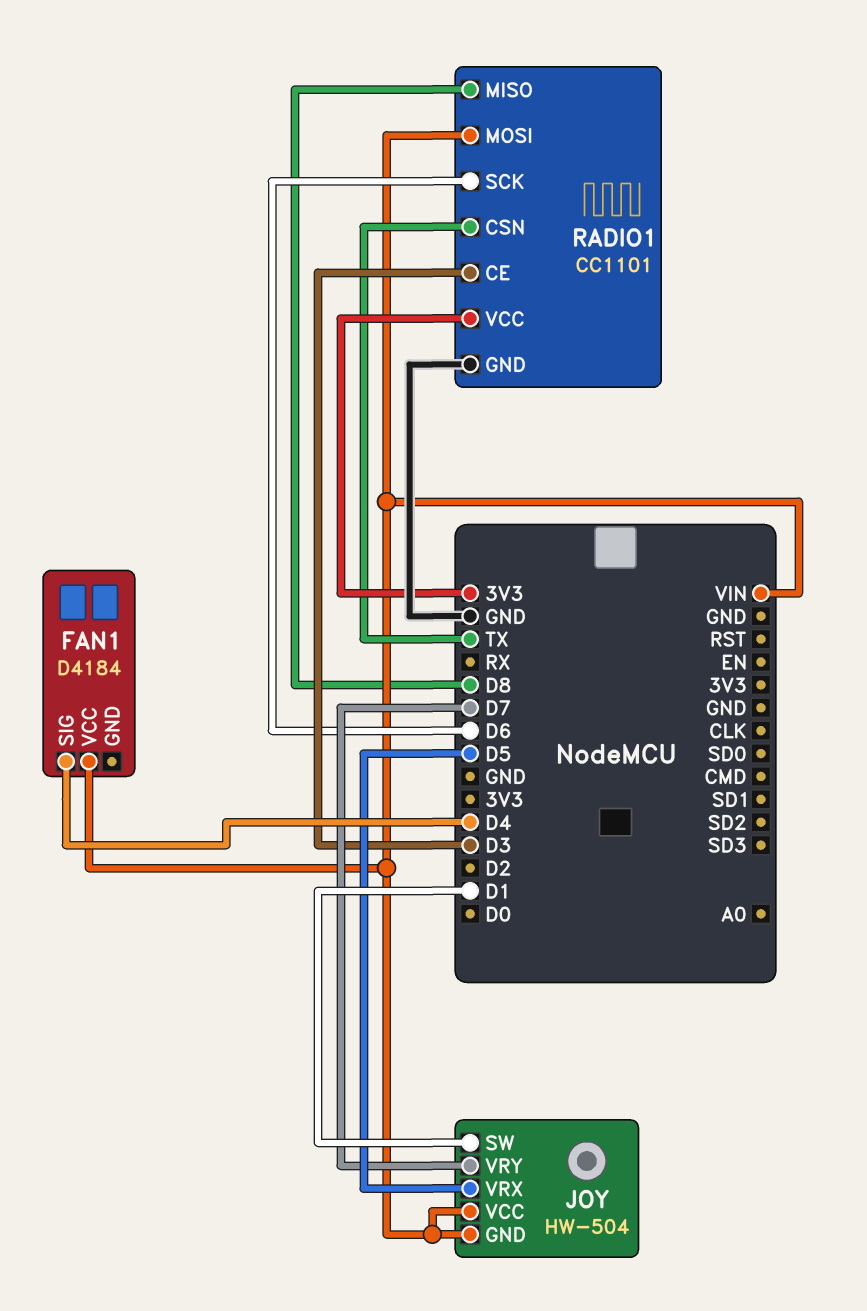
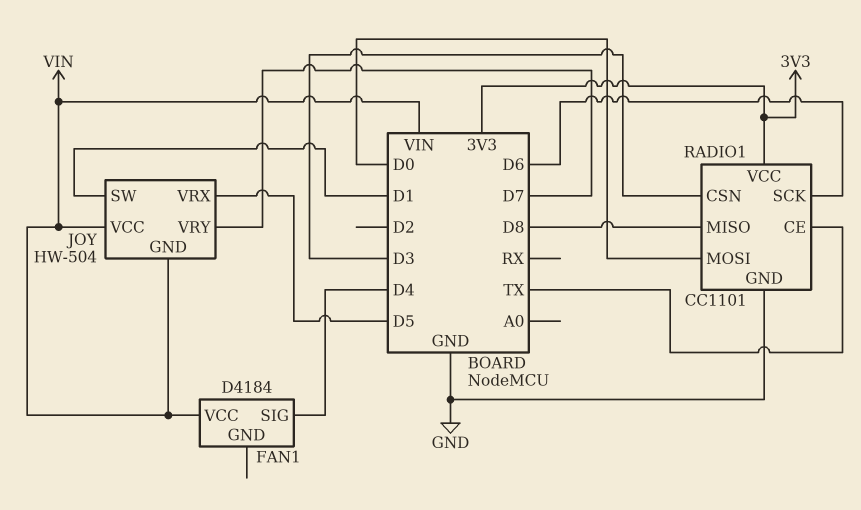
RADIO1 pin CE: D3 -> TX
RADIO1 pin CSN: TX -> D3
RADIO1 pin MOSI: VIN -> D0

